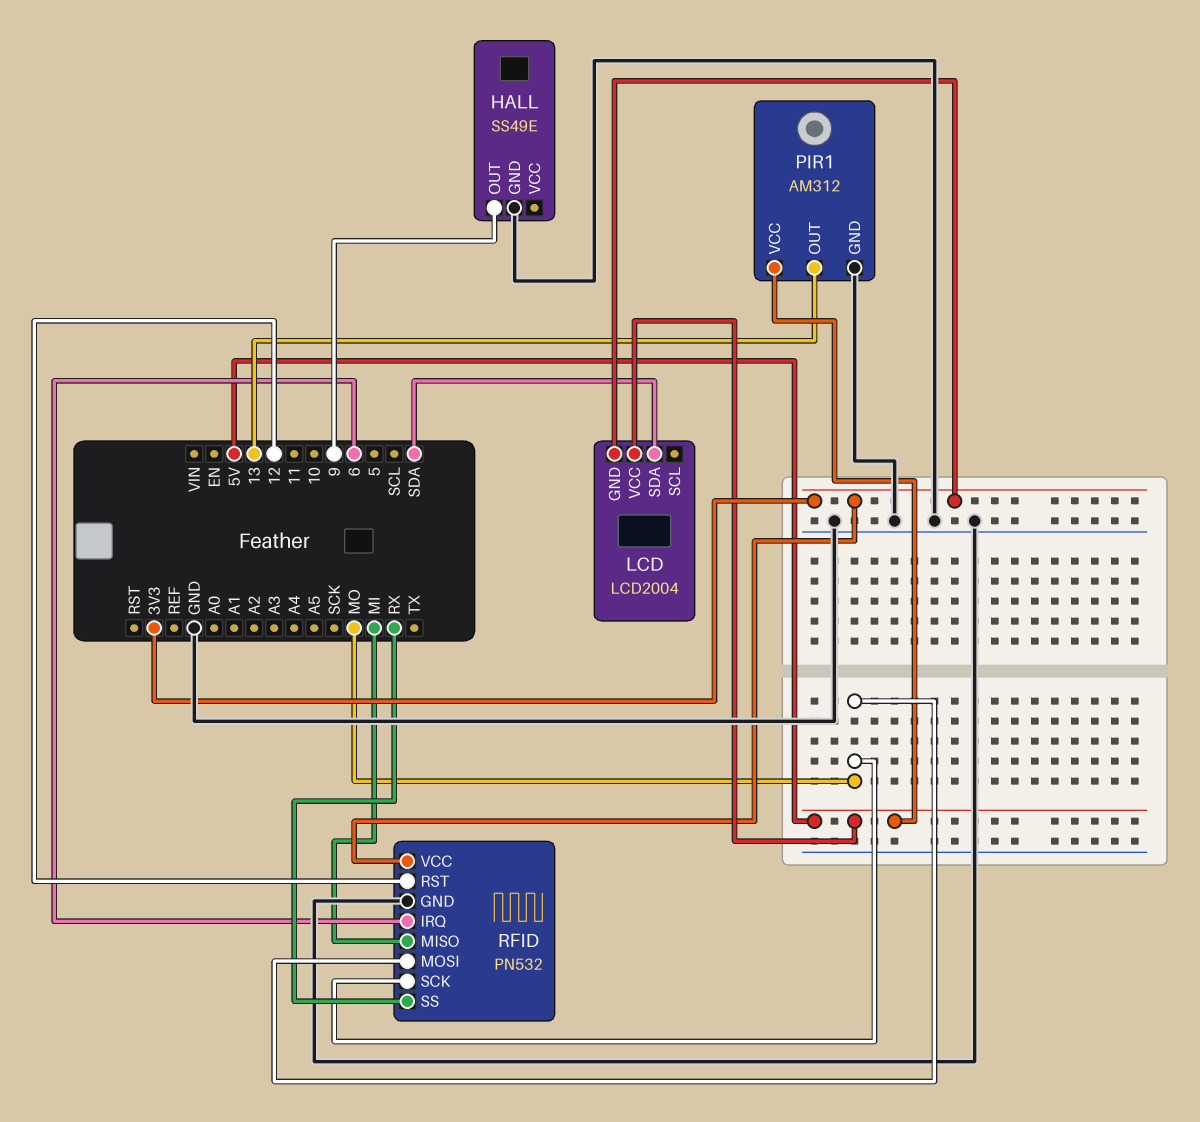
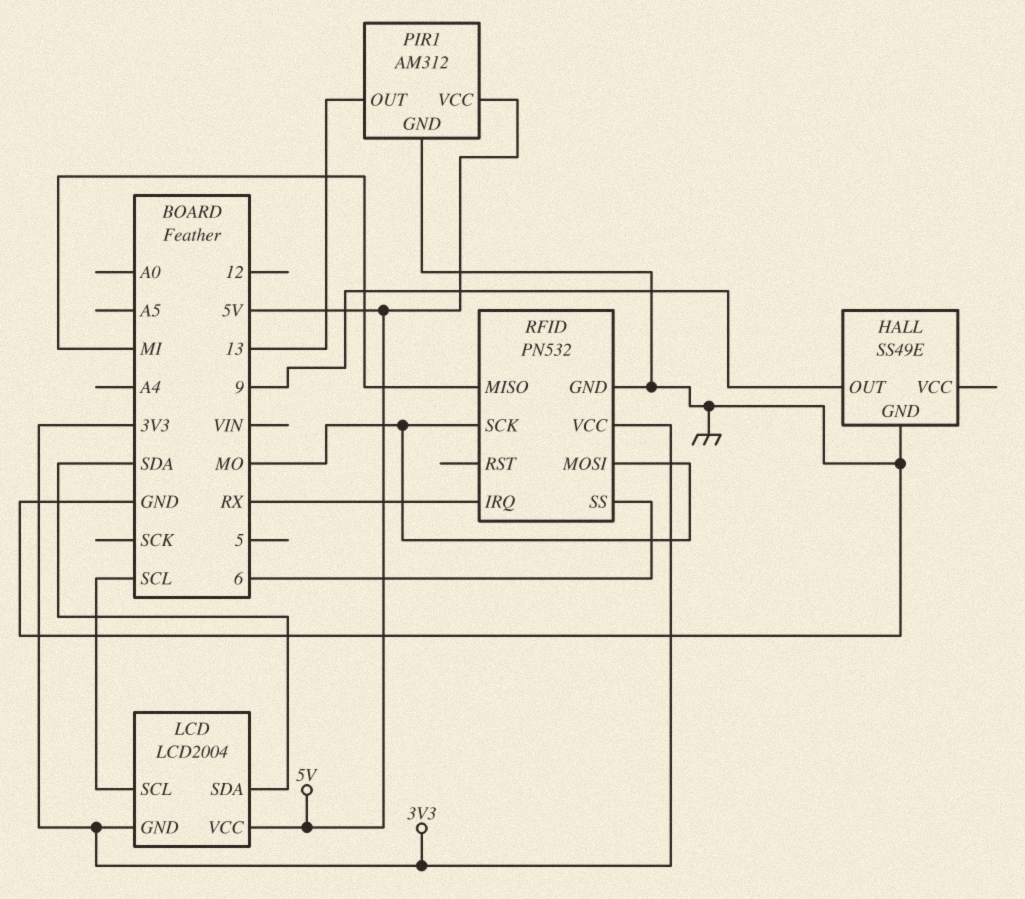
LCD pin SCL: none -> SCL
RFID pin IRQ: 6 -> RX
RFID pin RST: 12 -> none
RFID pin SS: RX -> 6

